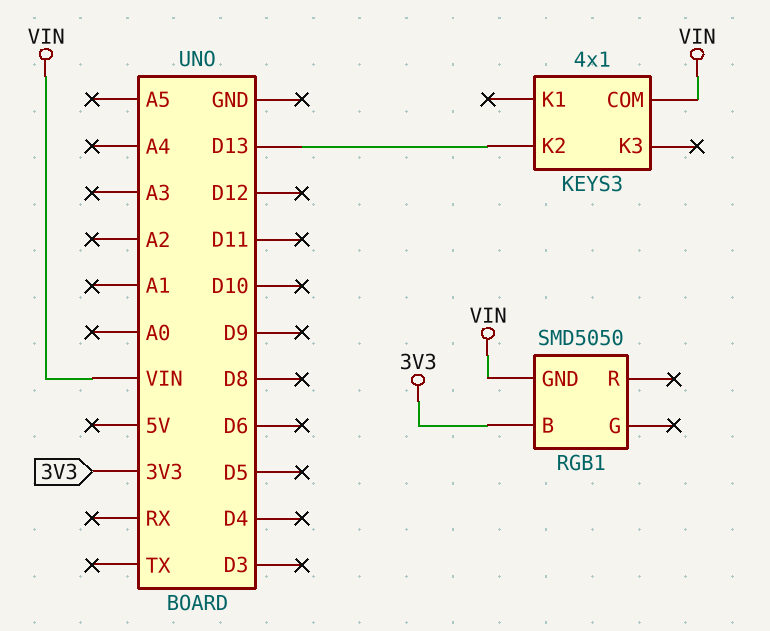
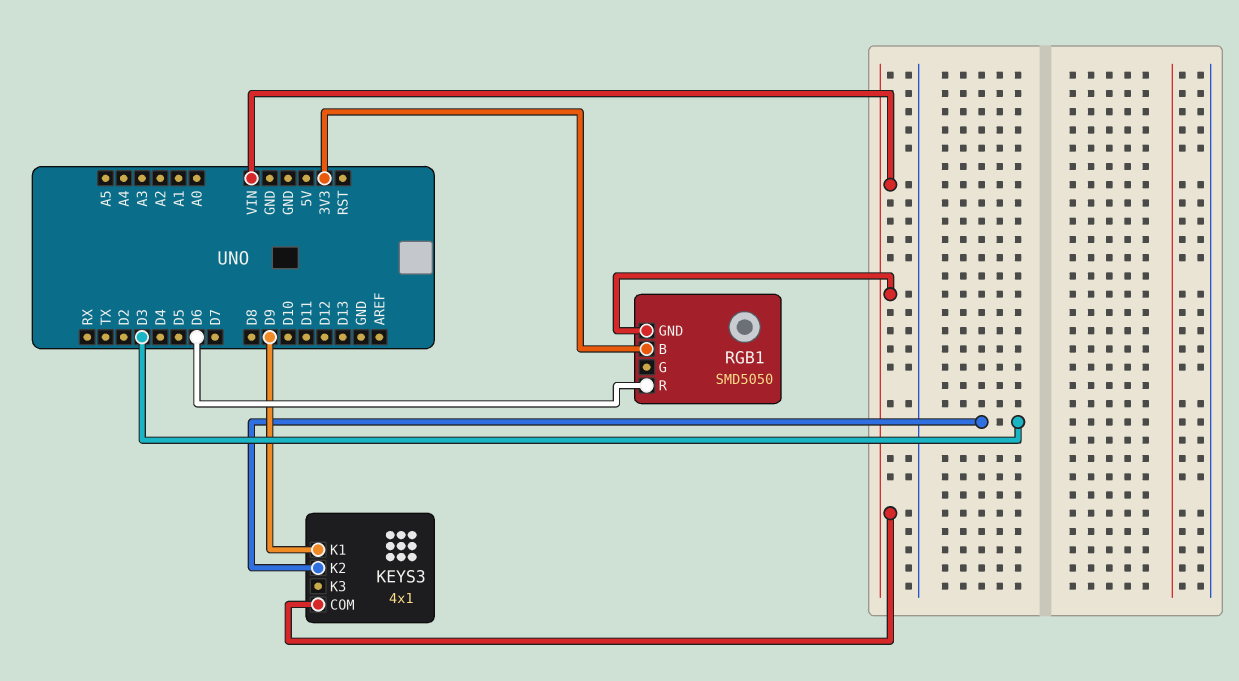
KEYS3 pin K1: none -> D9
KEYS3 pin K2: D13 -> D3
RGB1 pin R: none -> D6

